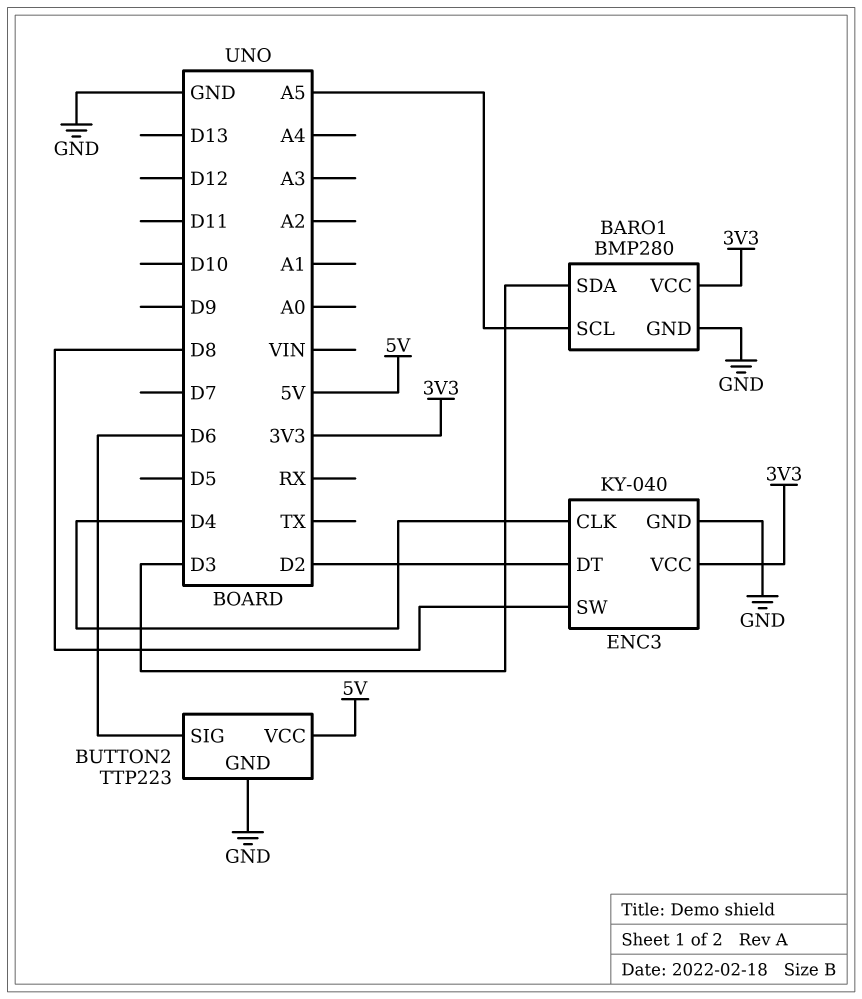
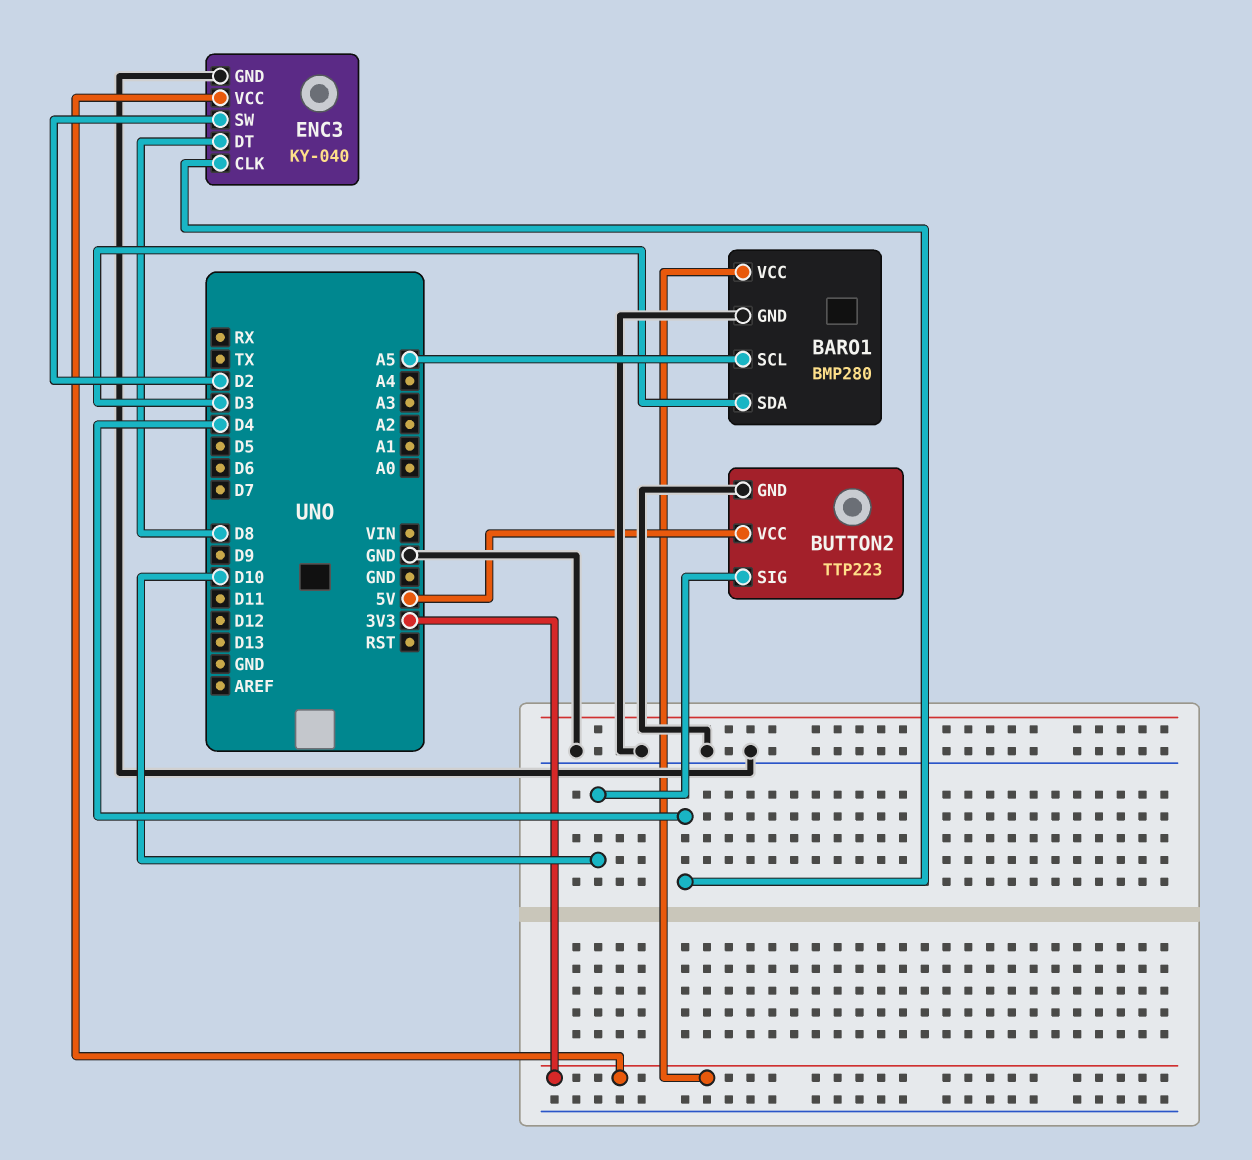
BUTTON2 pin SIG: D6 -> D10
ENC3 pin DT: D2 -> D8
ENC3 pin SW: D8 -> D2

